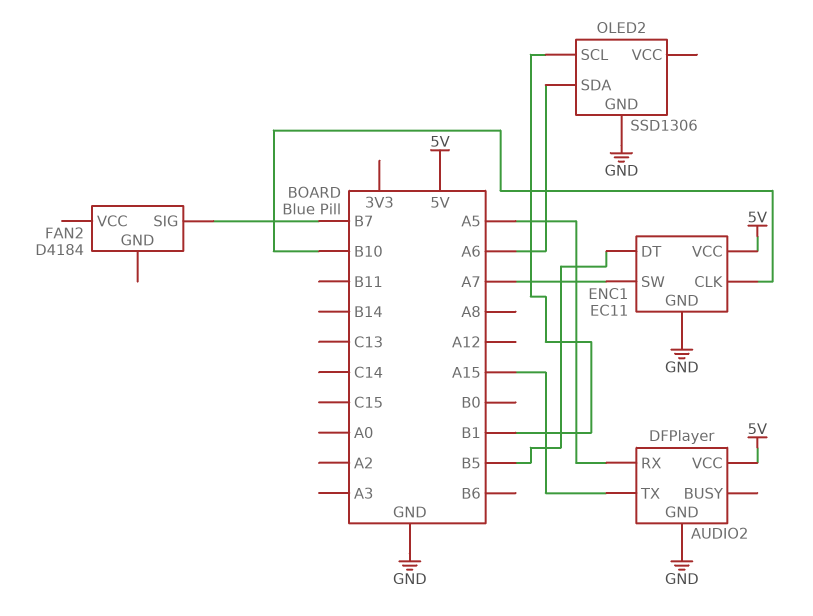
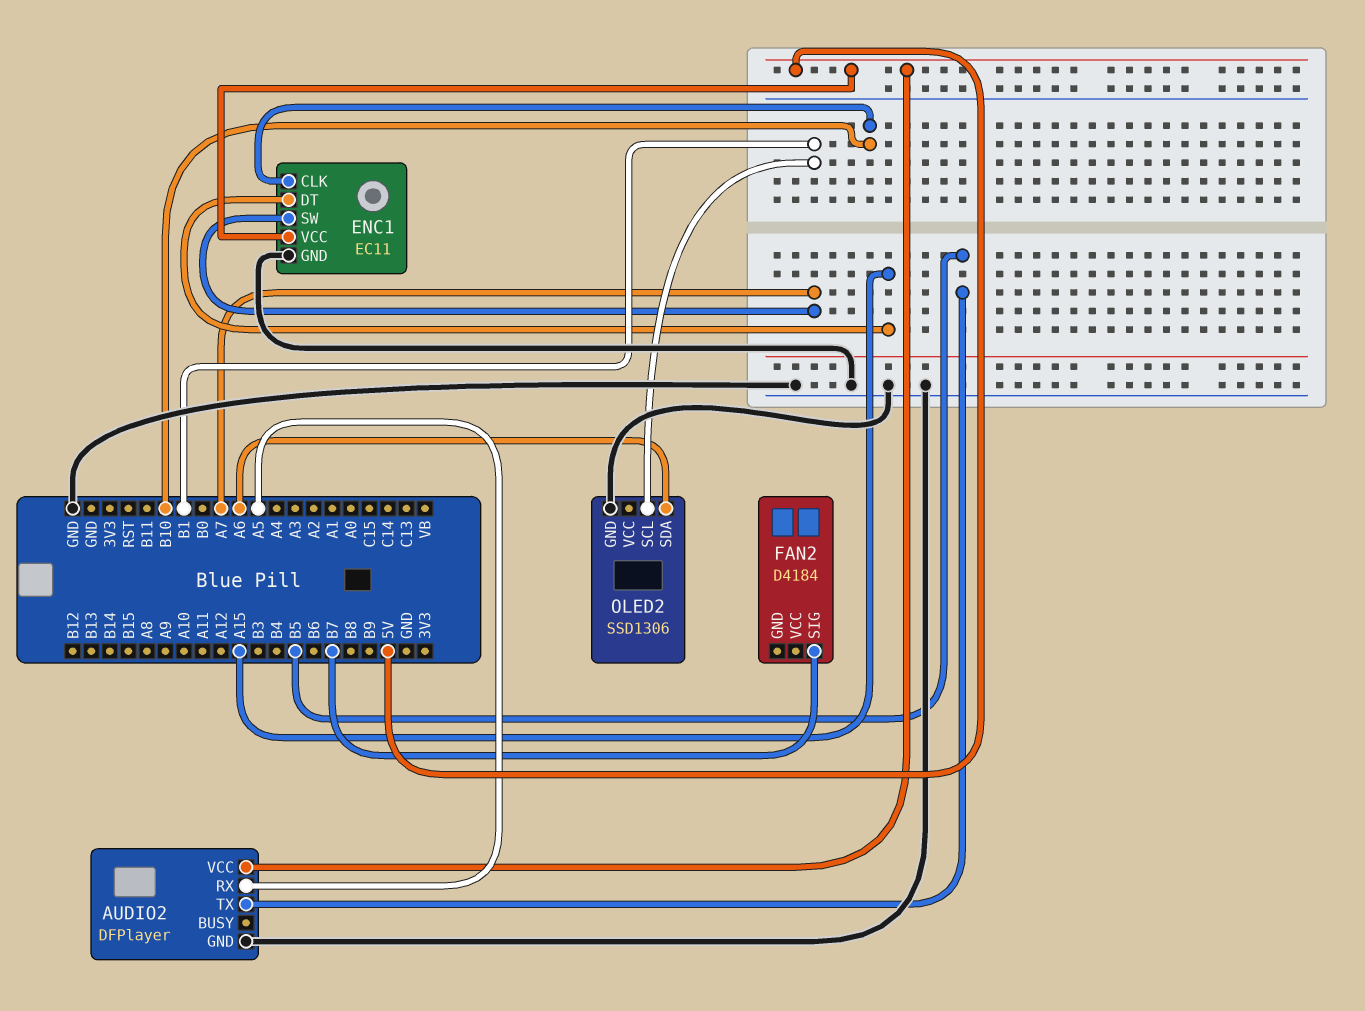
AUDIO2 pin TX: A15 -> B5
ENC1 pin DT: B5 -> A15

